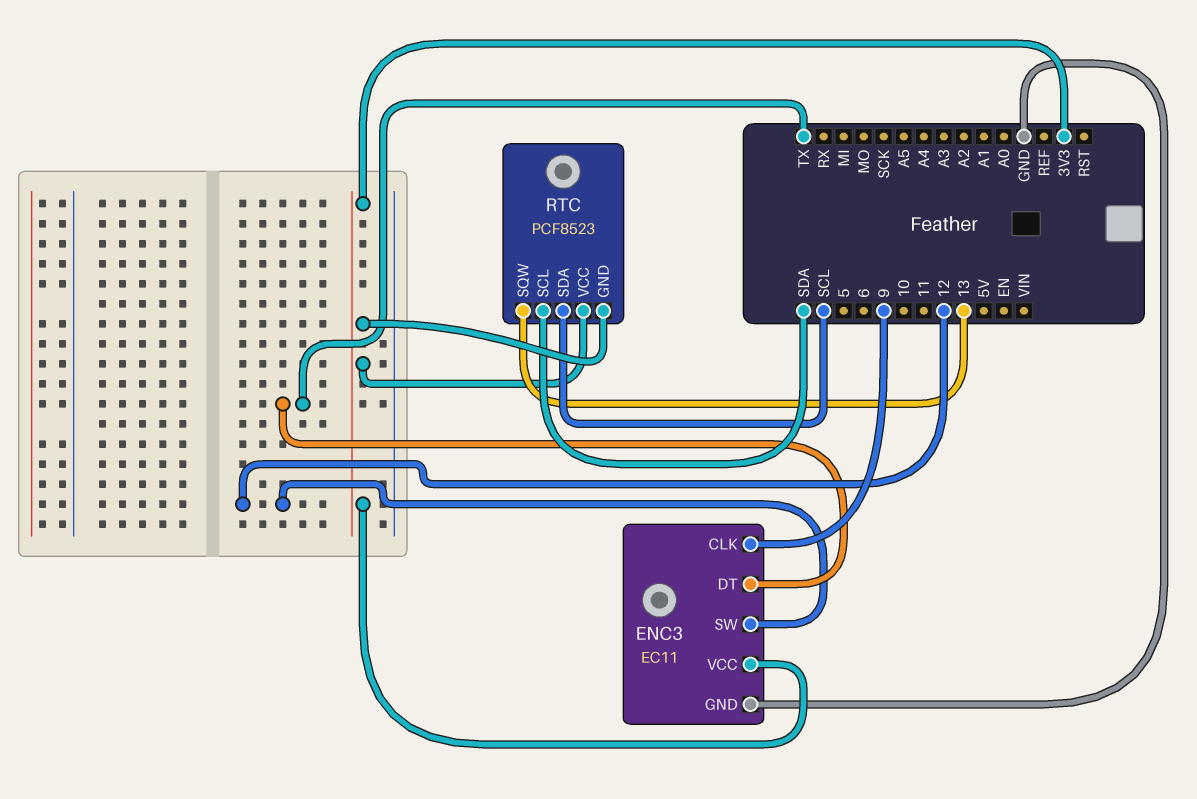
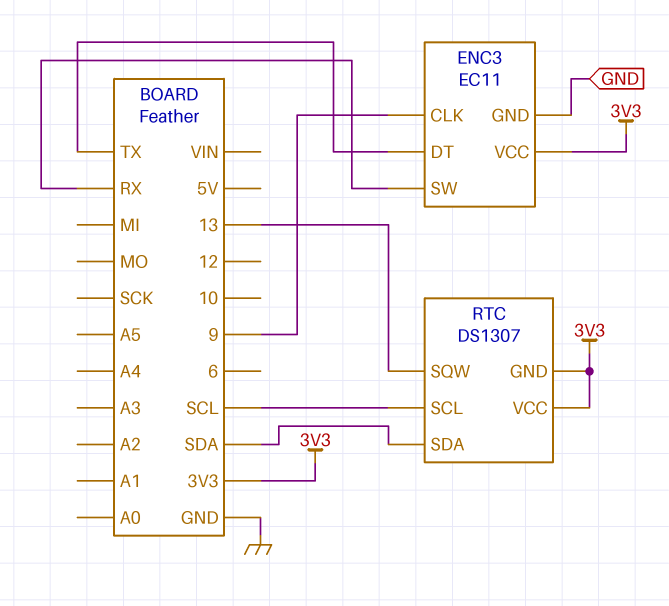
ENC3 pin SW: 12 -> RX
RTC: PCF8523 -> DS1307
RTC pin SCL: SDA -> SCL
RTC pin SDA: SCL -> SDA

